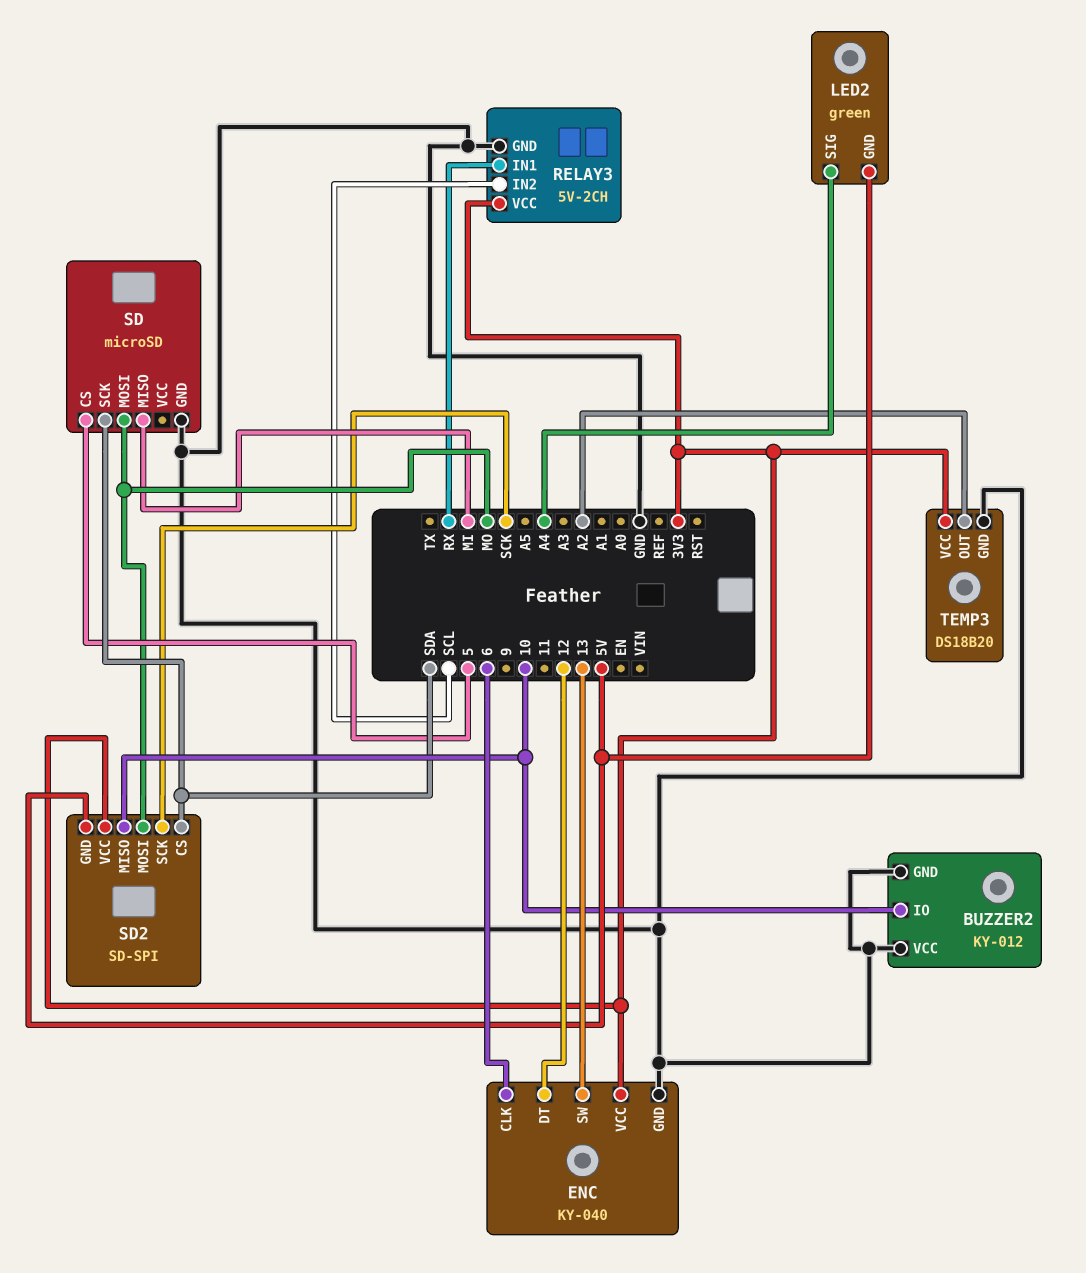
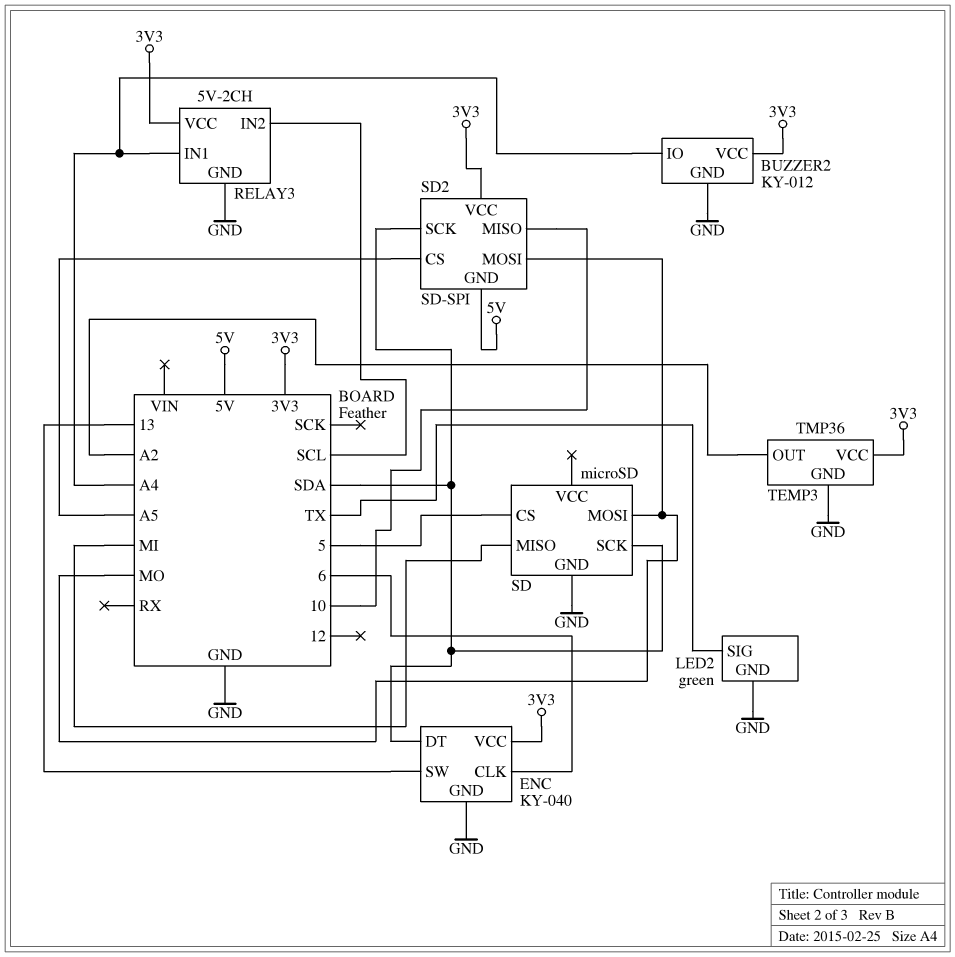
BUZZER2 pin IO: 10 -> A4
BUZZER2 pin VCC: GND -> 3V3
ENC pin DT: 12 -> SDA
LED2 pin GND: 5V -> GND
LED2 pin SIG: A4 -> TX
RELAY3 pin IN1: RX -> A4
SD2 pin CS: SDA -> A5
SD2 pin SCK: SCK -> SDA
TEMP3: DS18B20 -> TMP36

